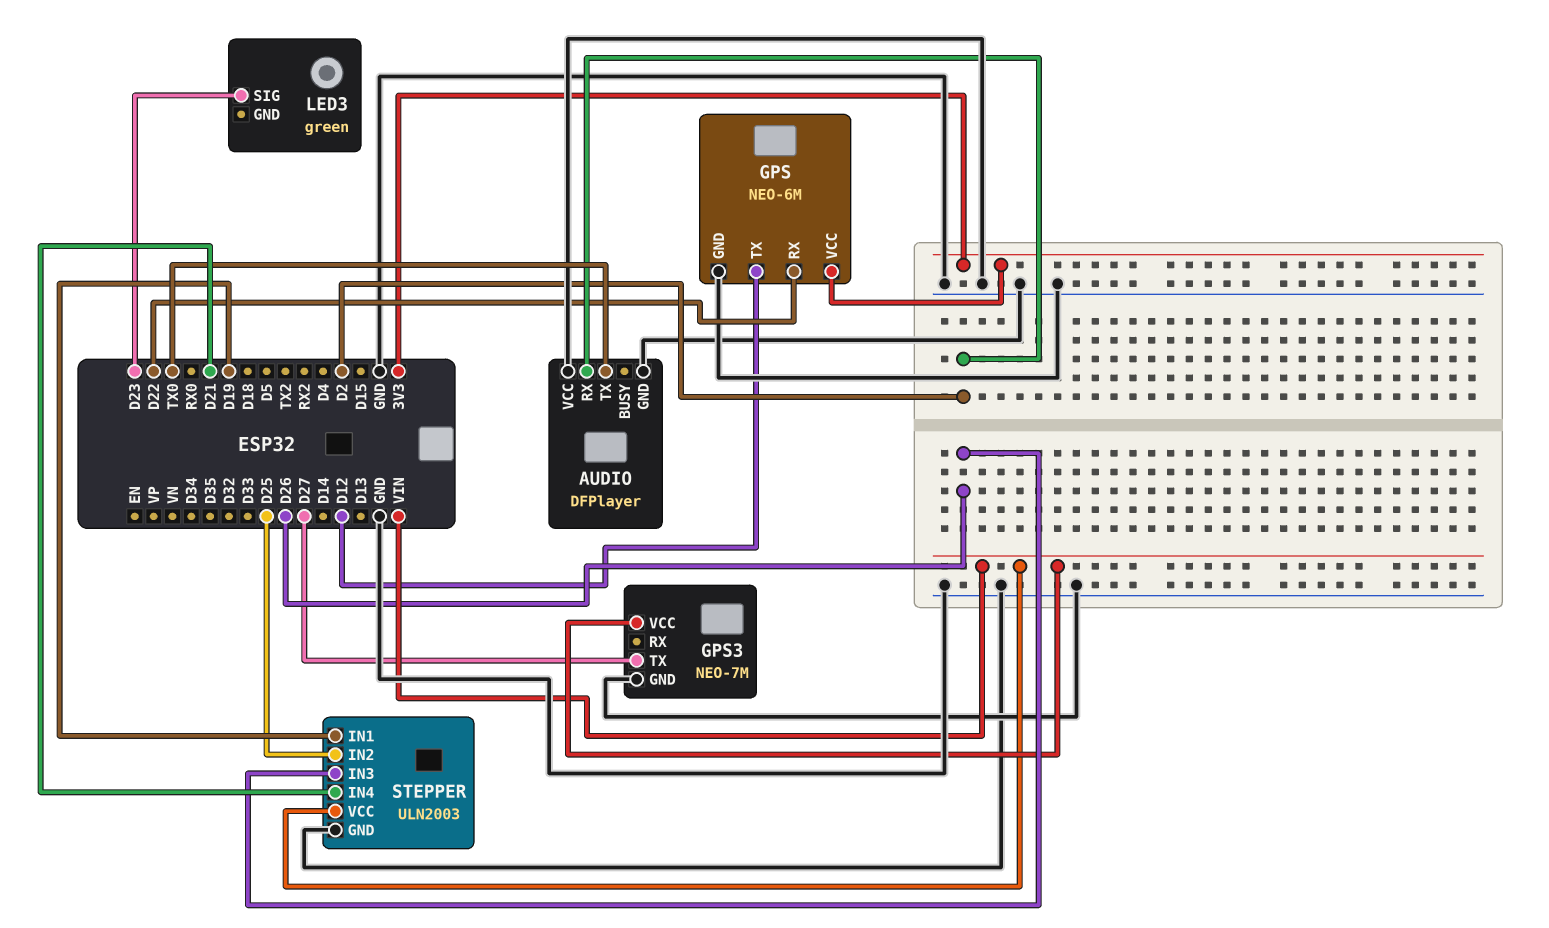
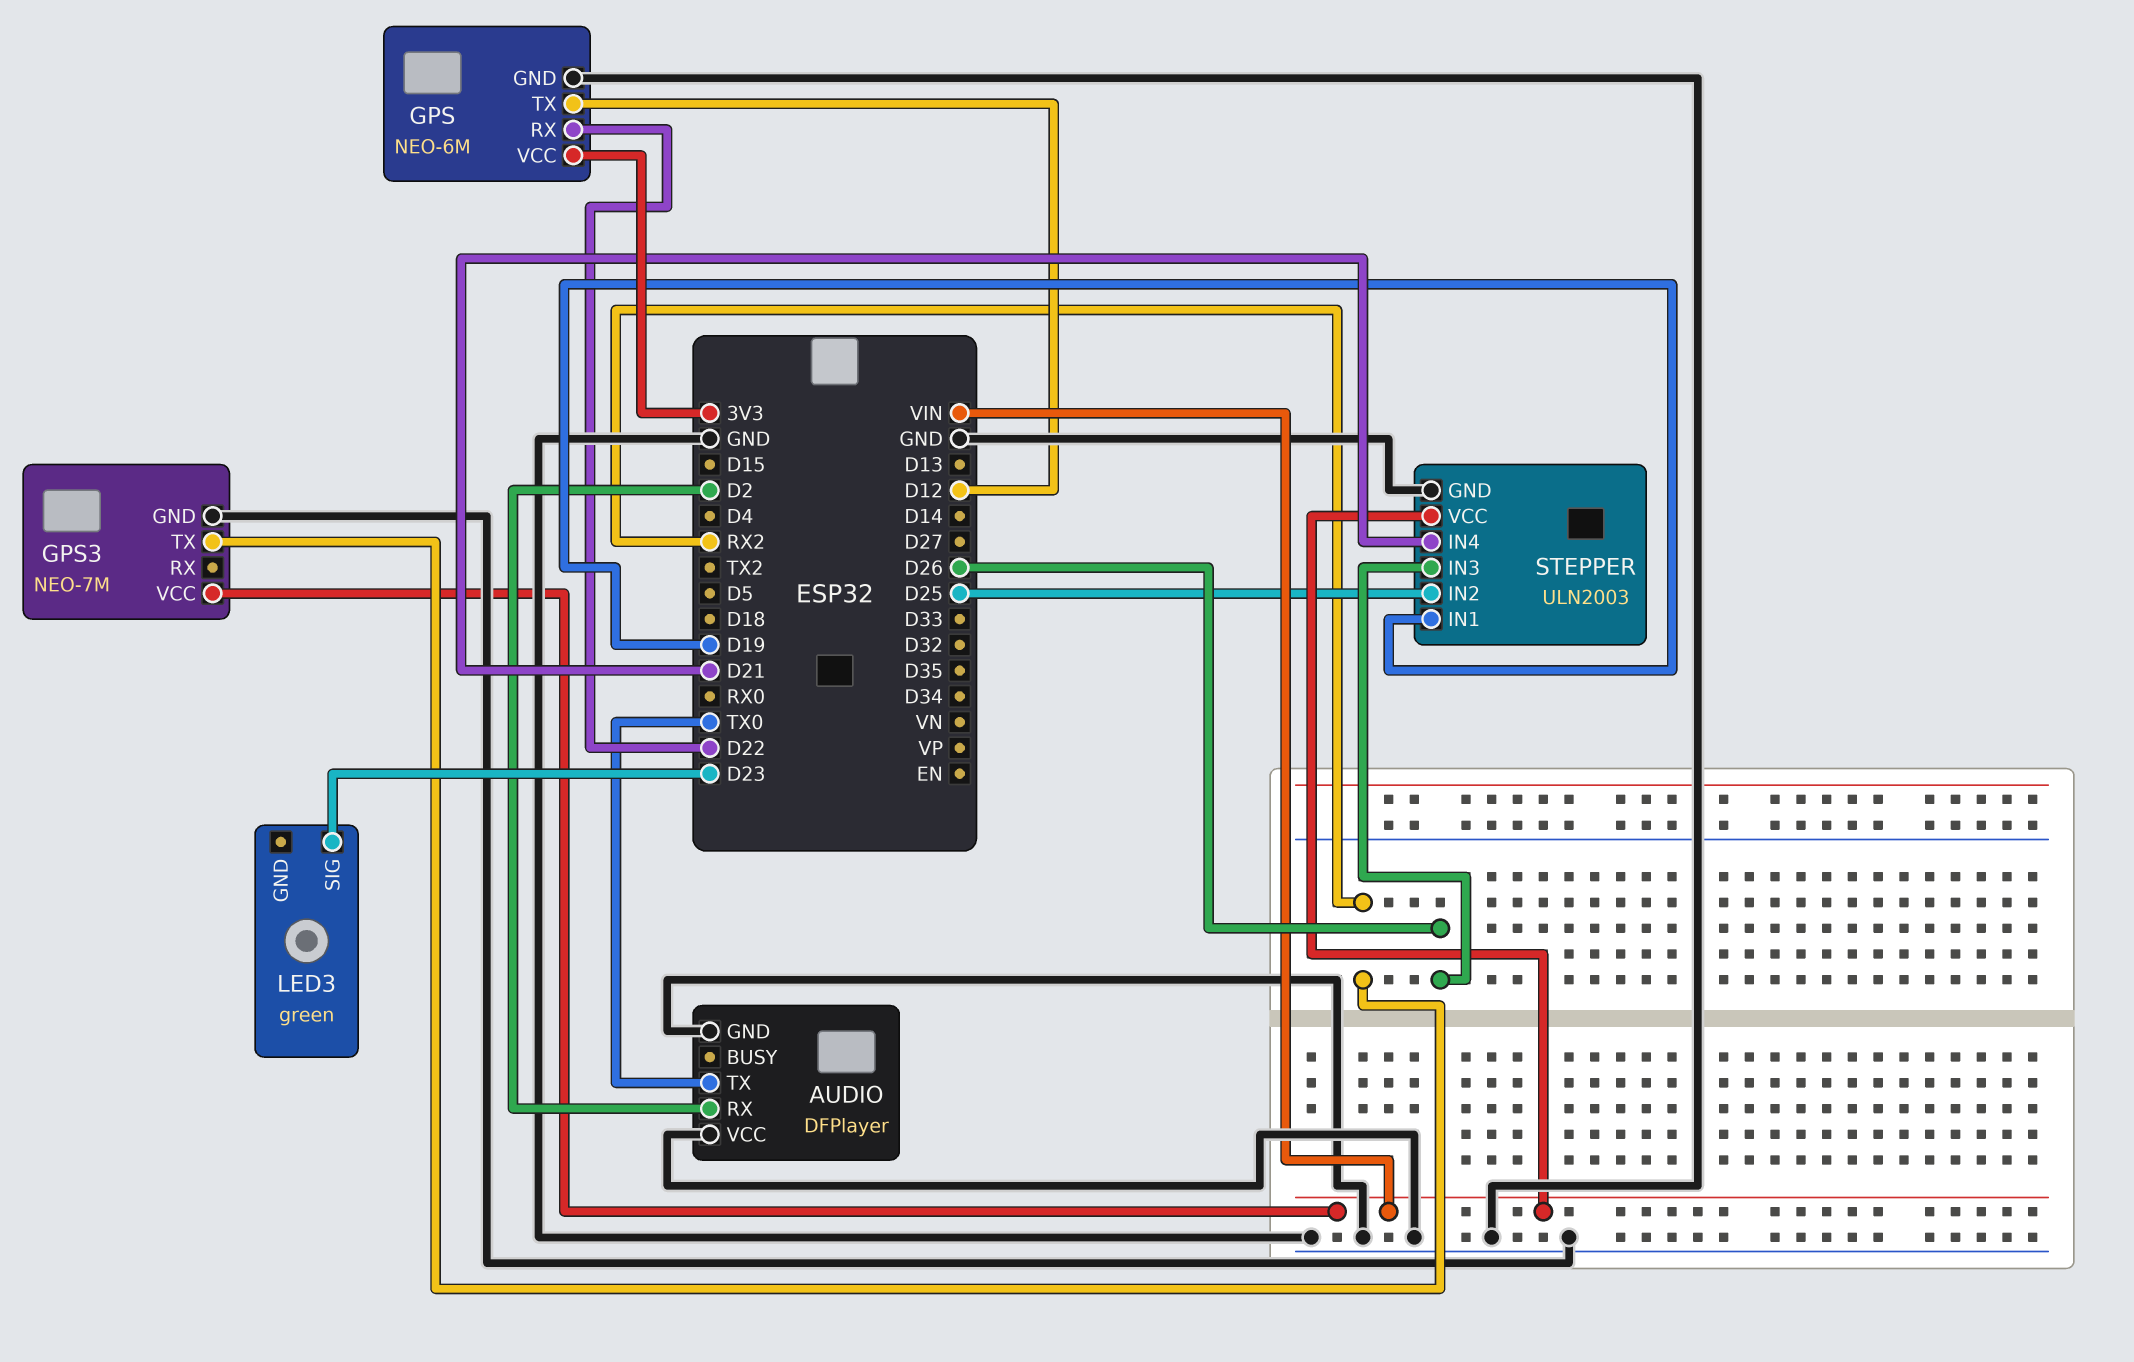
GPS3 pin TX: D27 -> RX2

